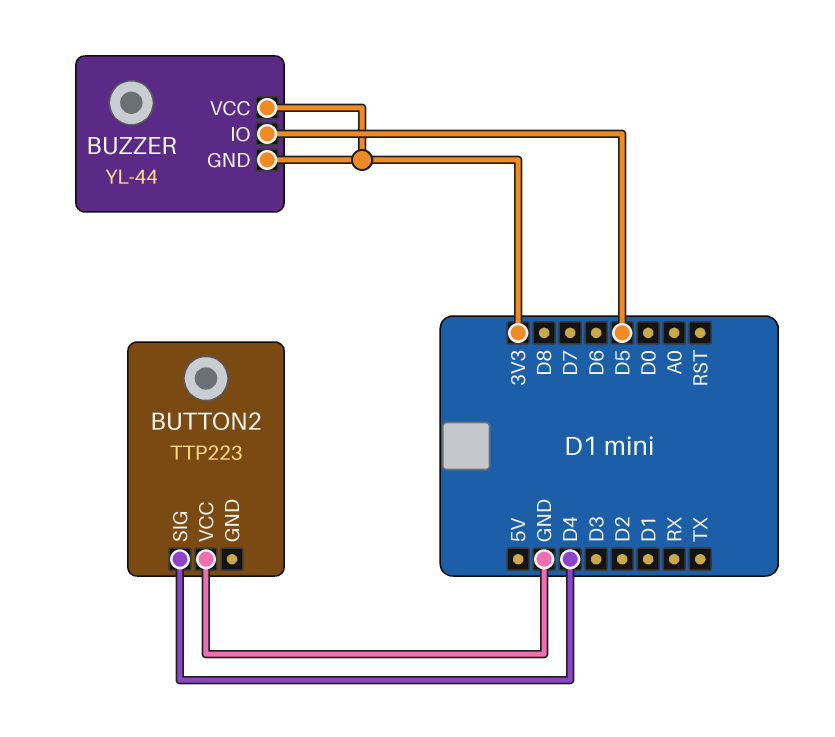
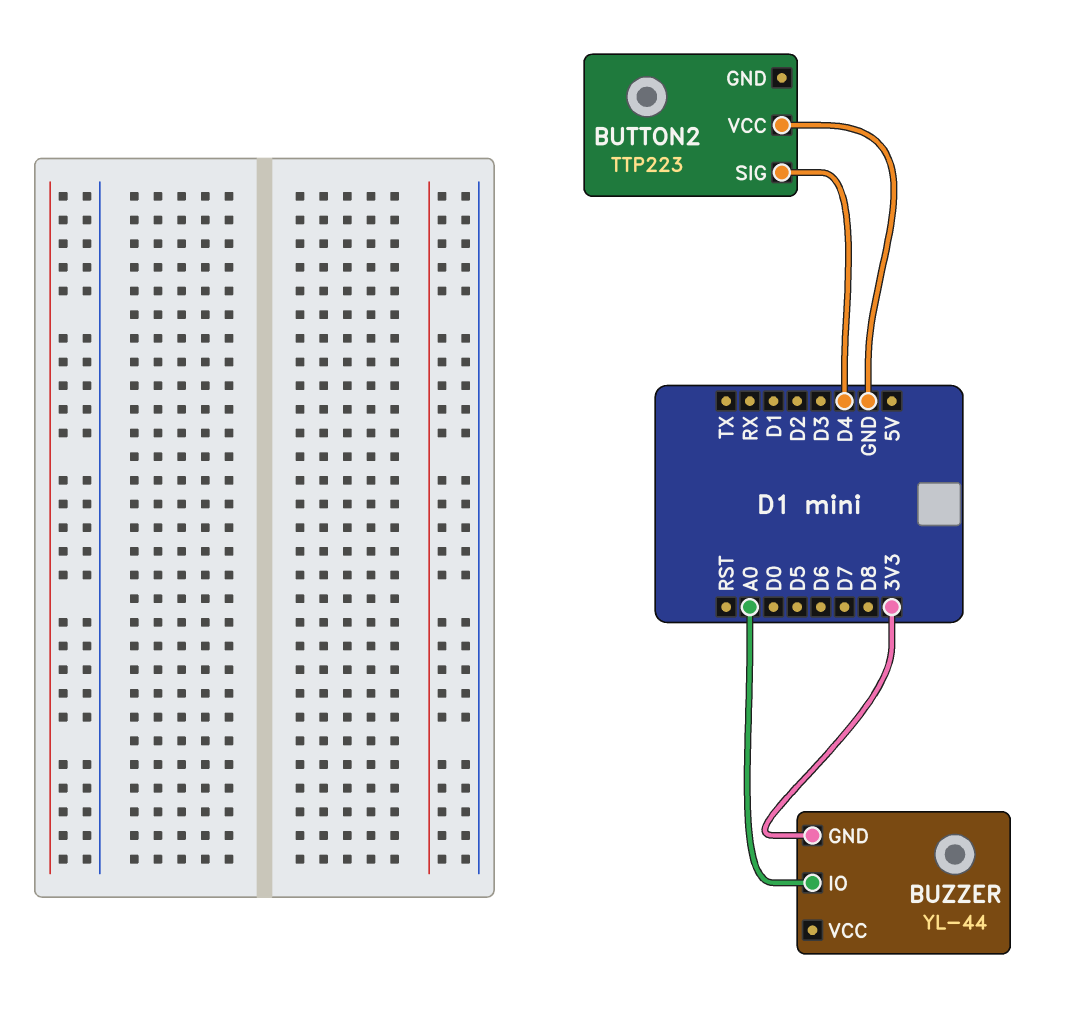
BUZZER pin IO: D5 -> A0
BUZZER pin VCC: 3V3 -> none

